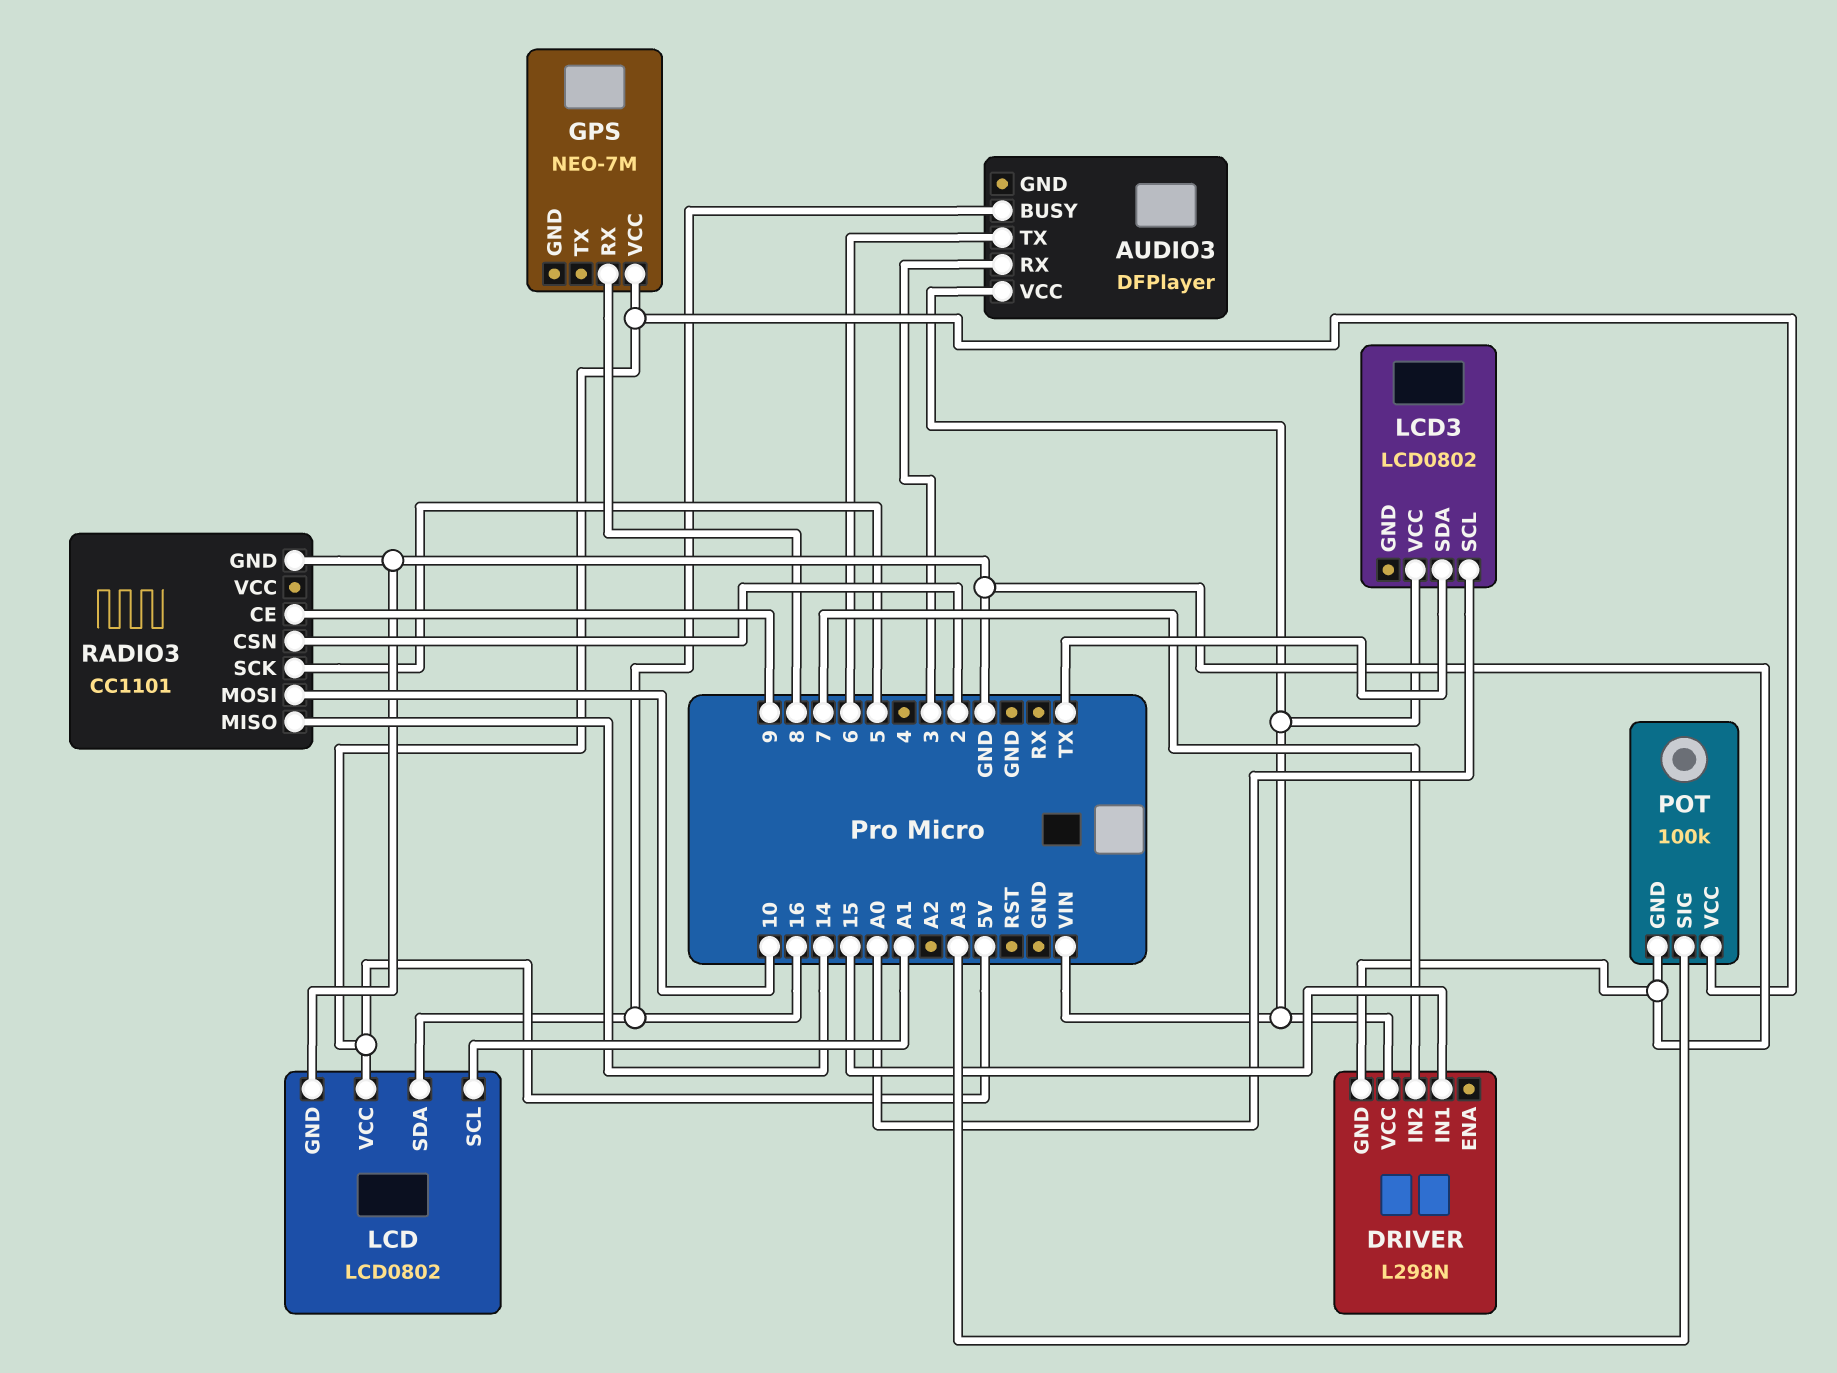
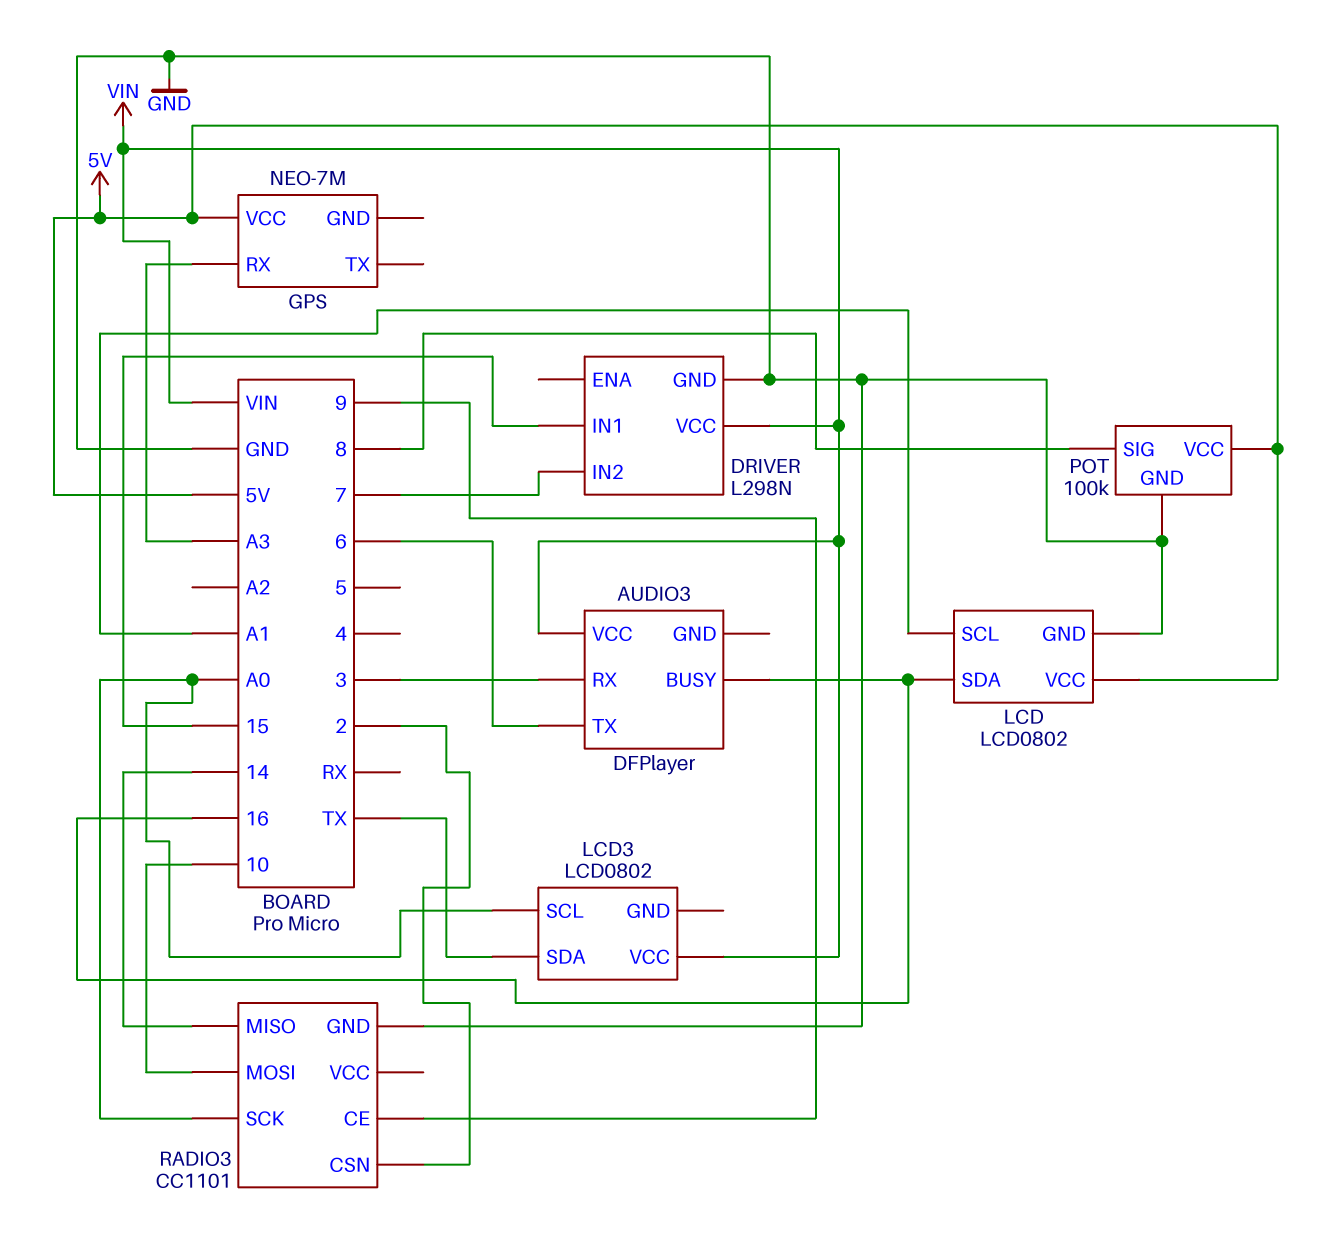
GPS pin RX: 8 -> A3
POT pin SIG: A3 -> 8
RADIO3 pin SCK: 5 -> A0

